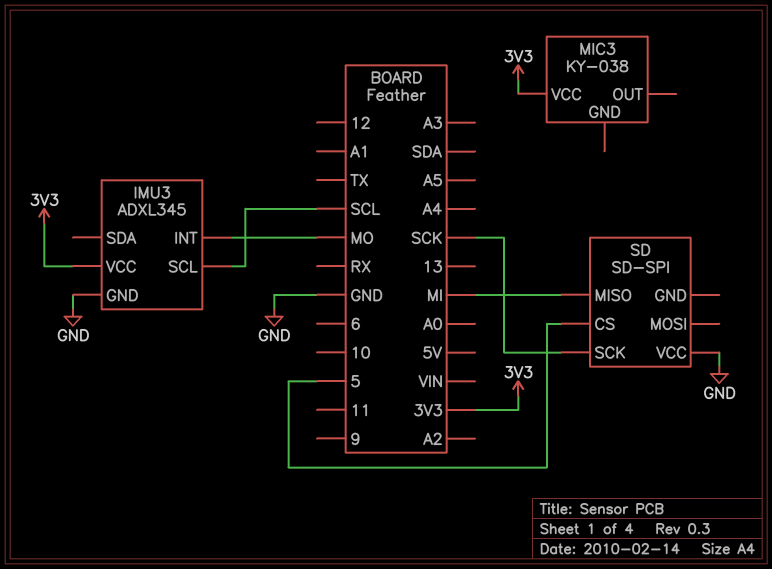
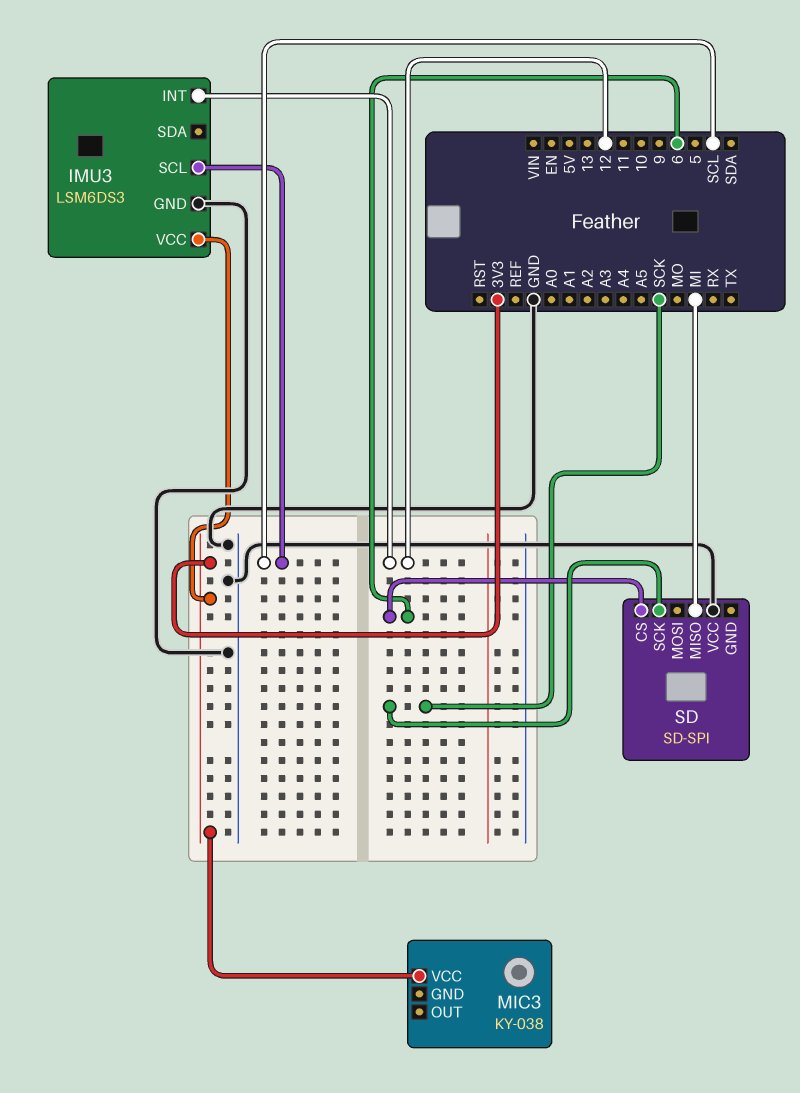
IMU3: ADXL345 -> LSM6DS3
IMU3 pin INT: MO -> 12
SD pin CS: 5 -> 6

